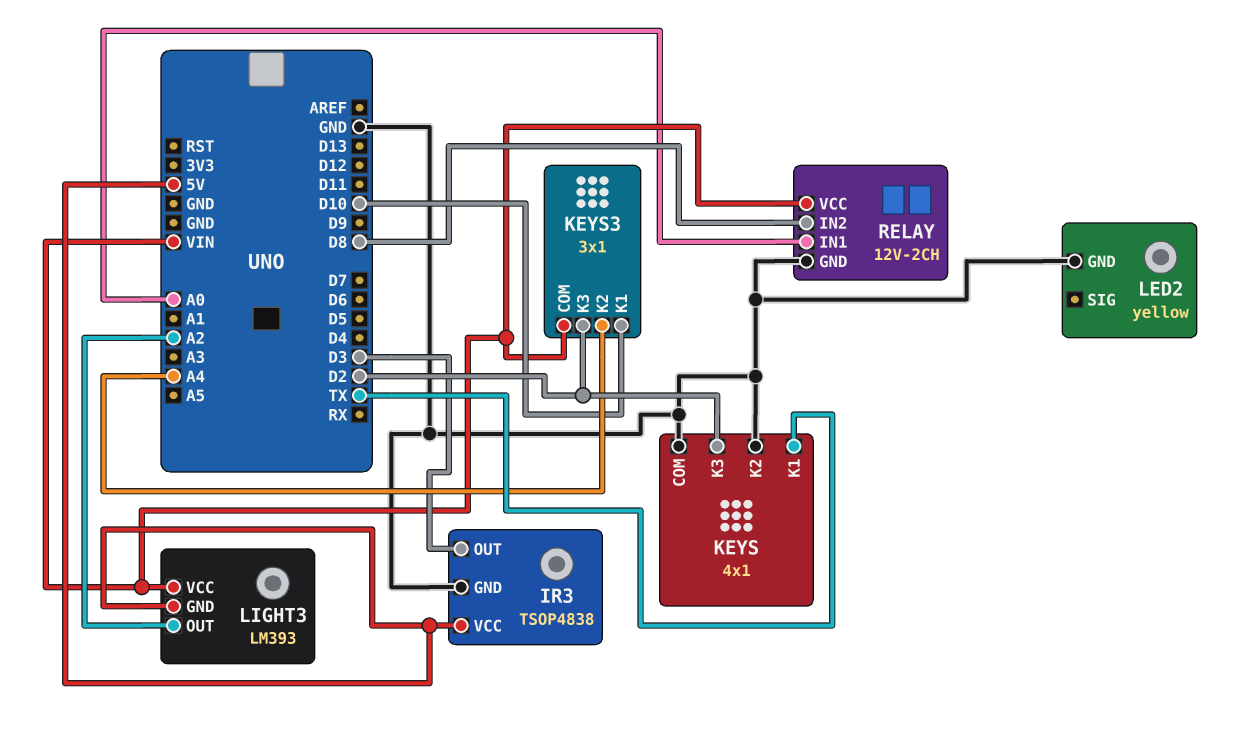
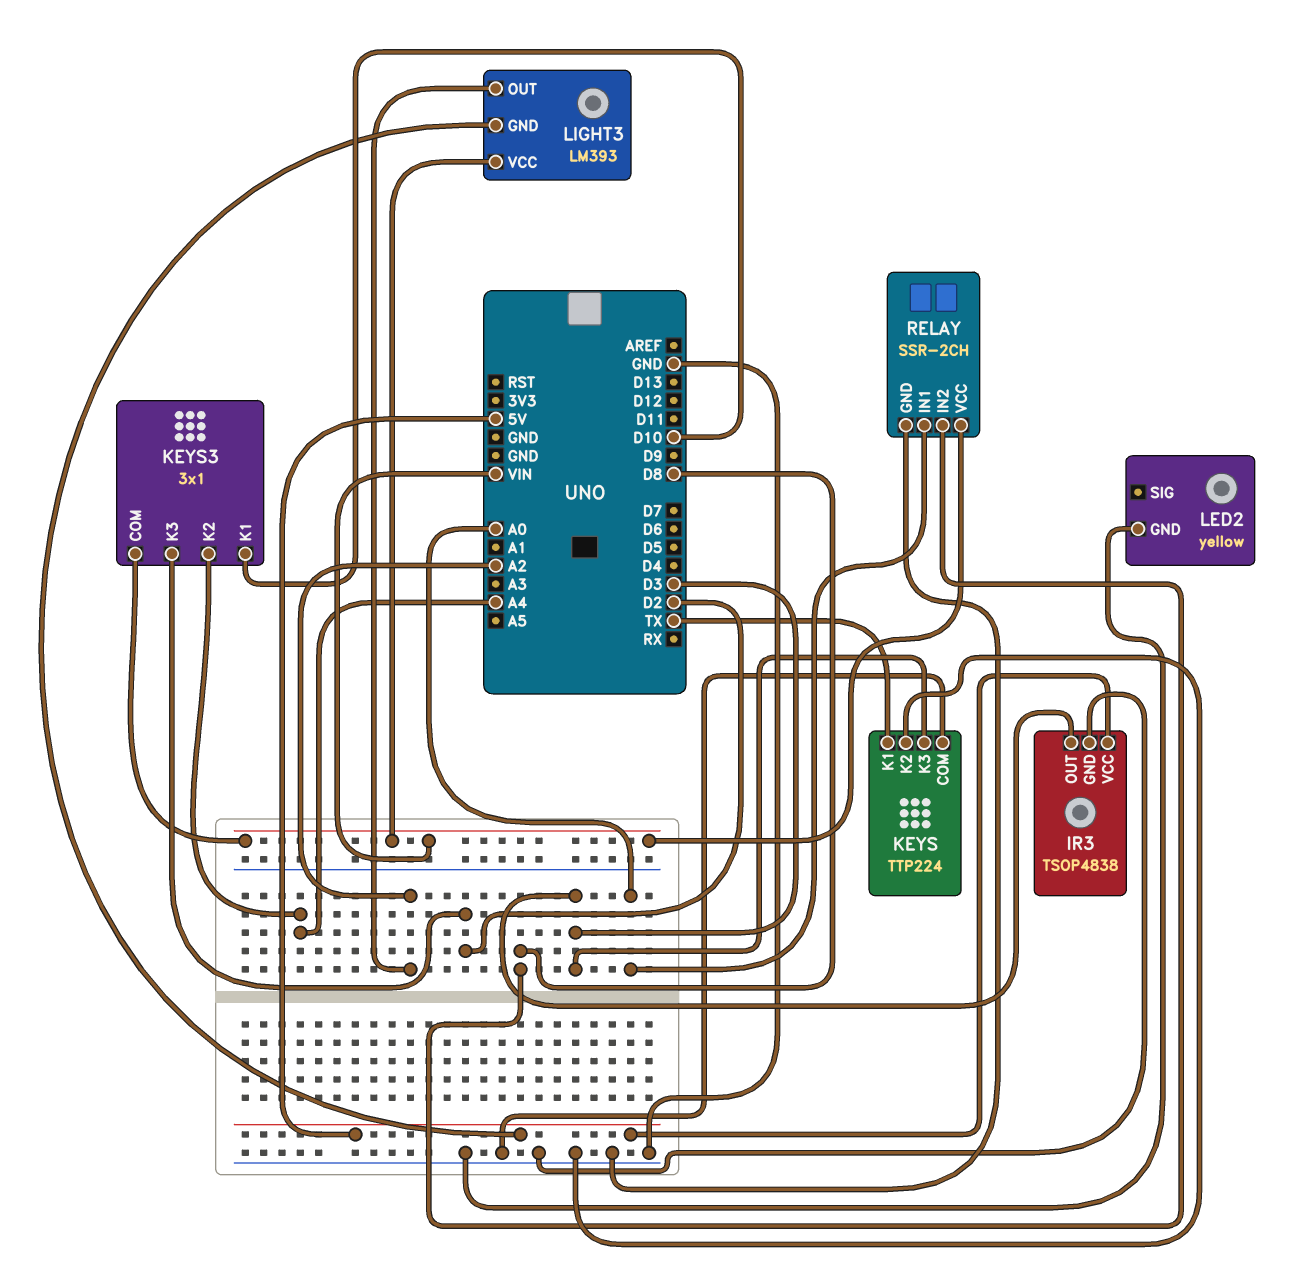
KEYS: 4x1 -> TTP224
KEYS pin K3: D2 -> D3
RELAY: 12V-2CH -> SSR-2CH

